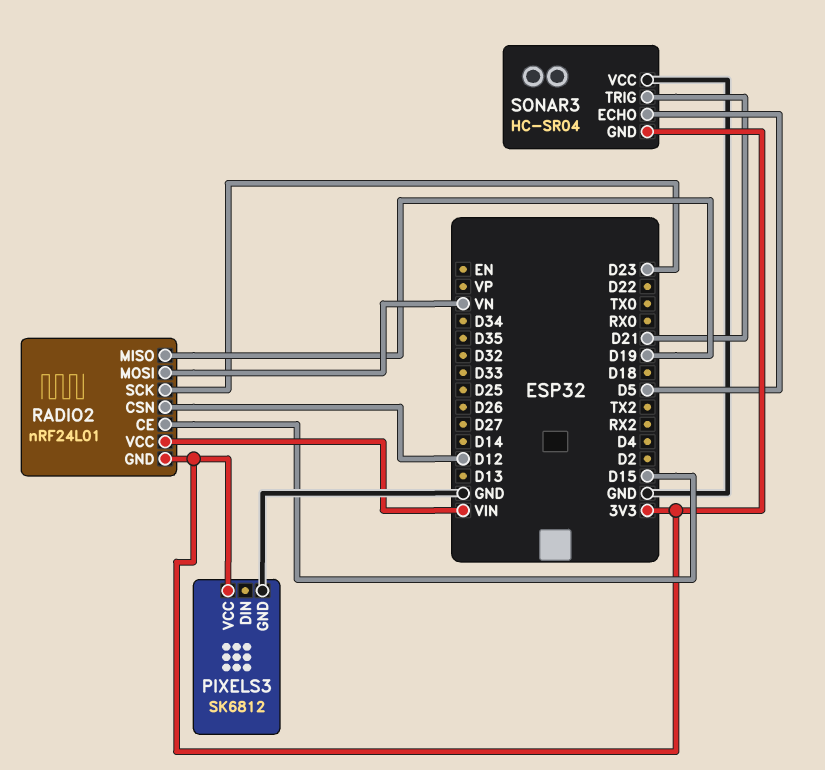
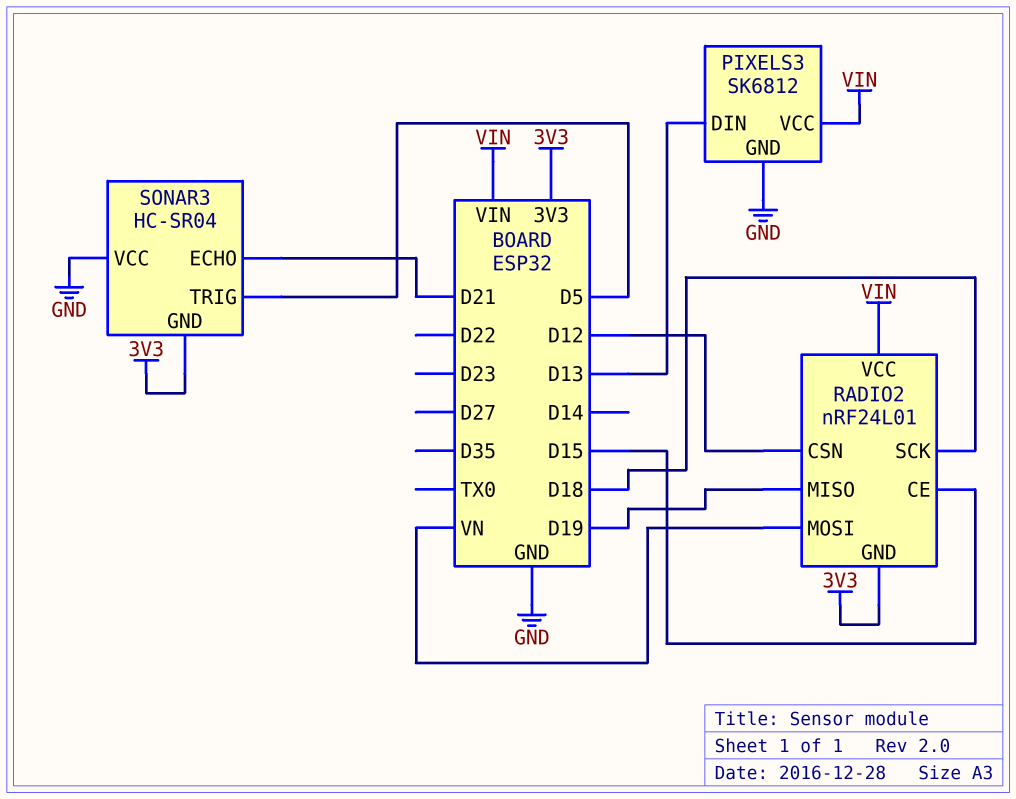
PIXELS3 pin DIN: none -> D13
PIXELS3 pin VCC: 3V3 -> VIN
RADIO2 pin SCK: D23 -> D18
SONAR3 pin ECHO: D5 -> D21
SONAR3 pin TRIG: D21 -> D5

